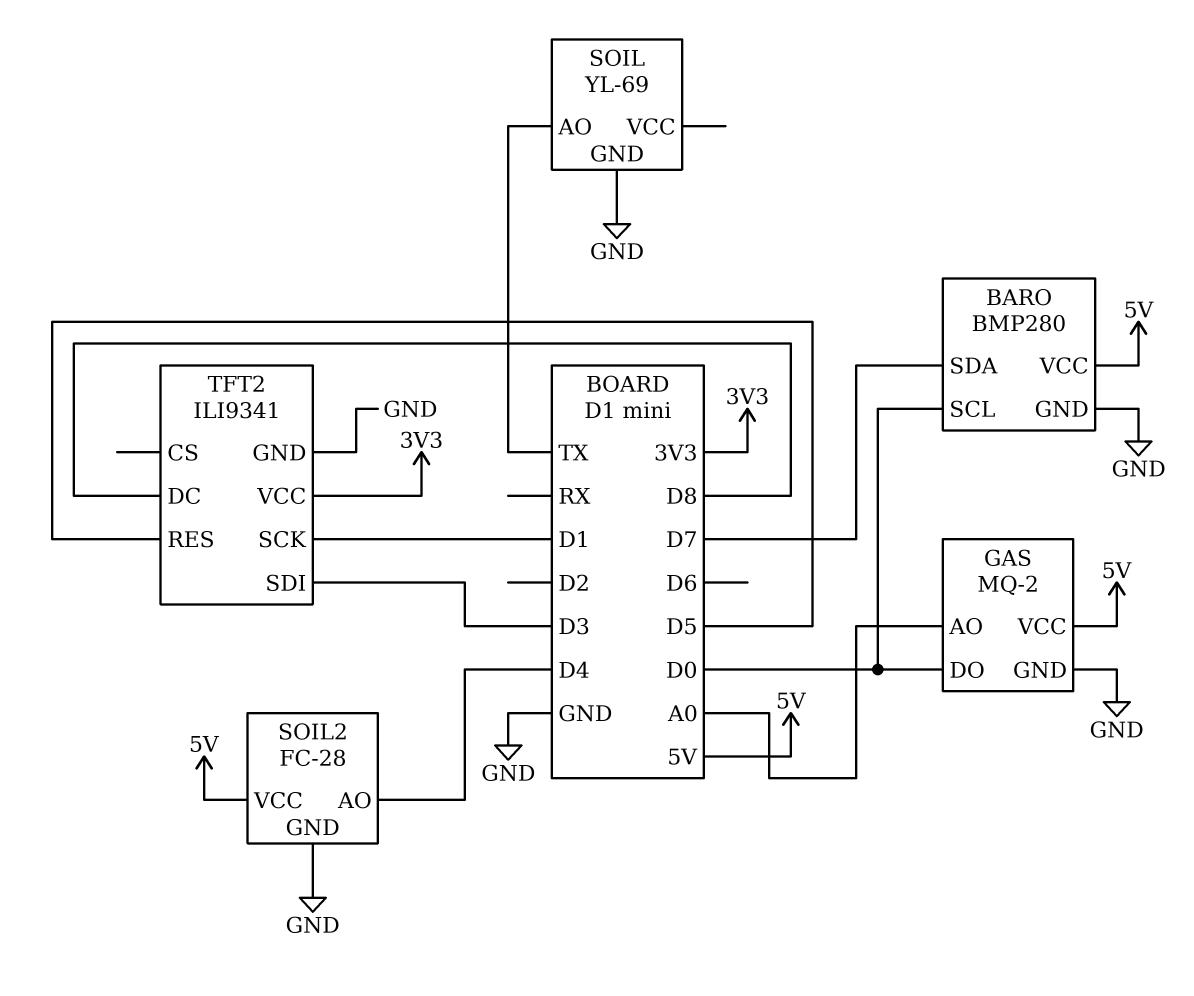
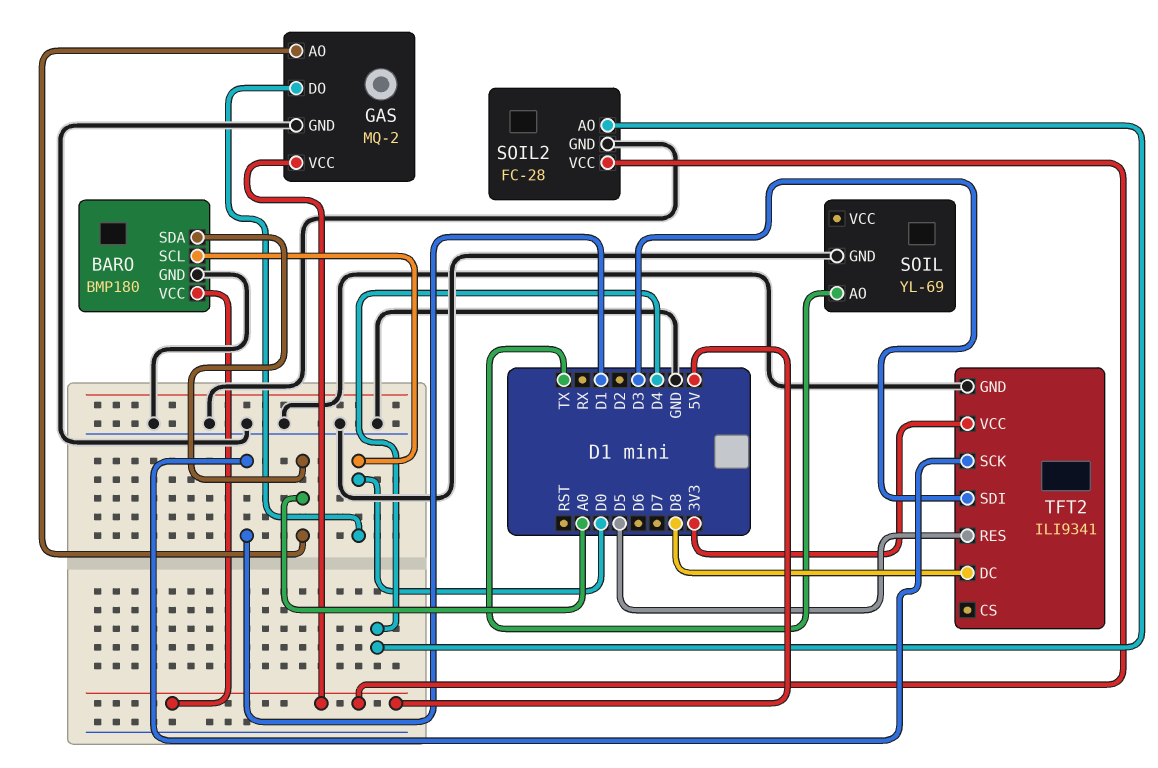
BARO: BMP280 -> BMP180
BARO pin SDA: D7 -> A0

